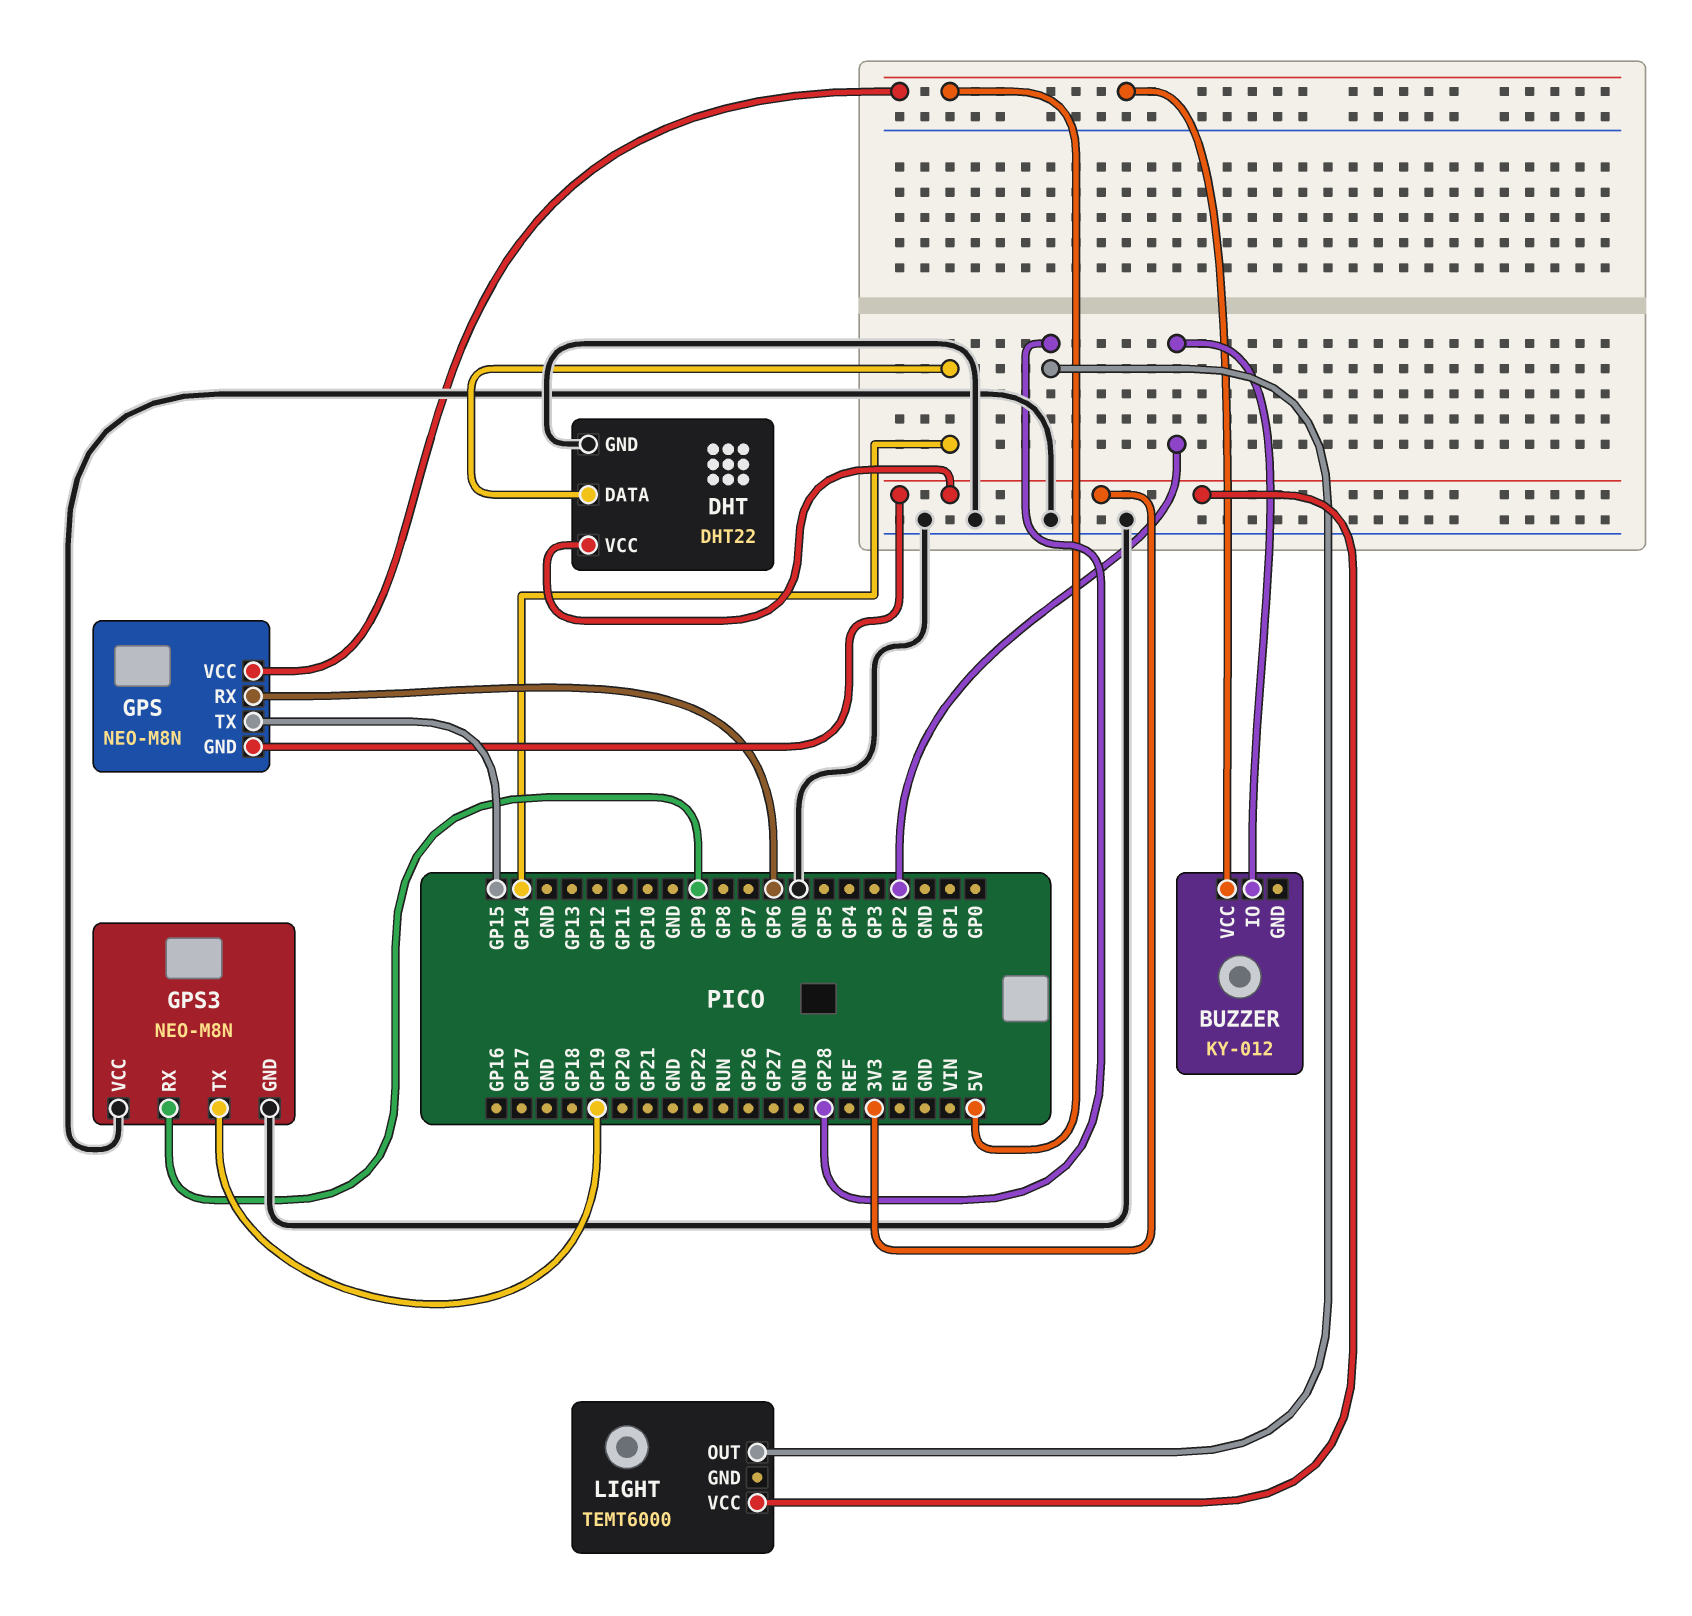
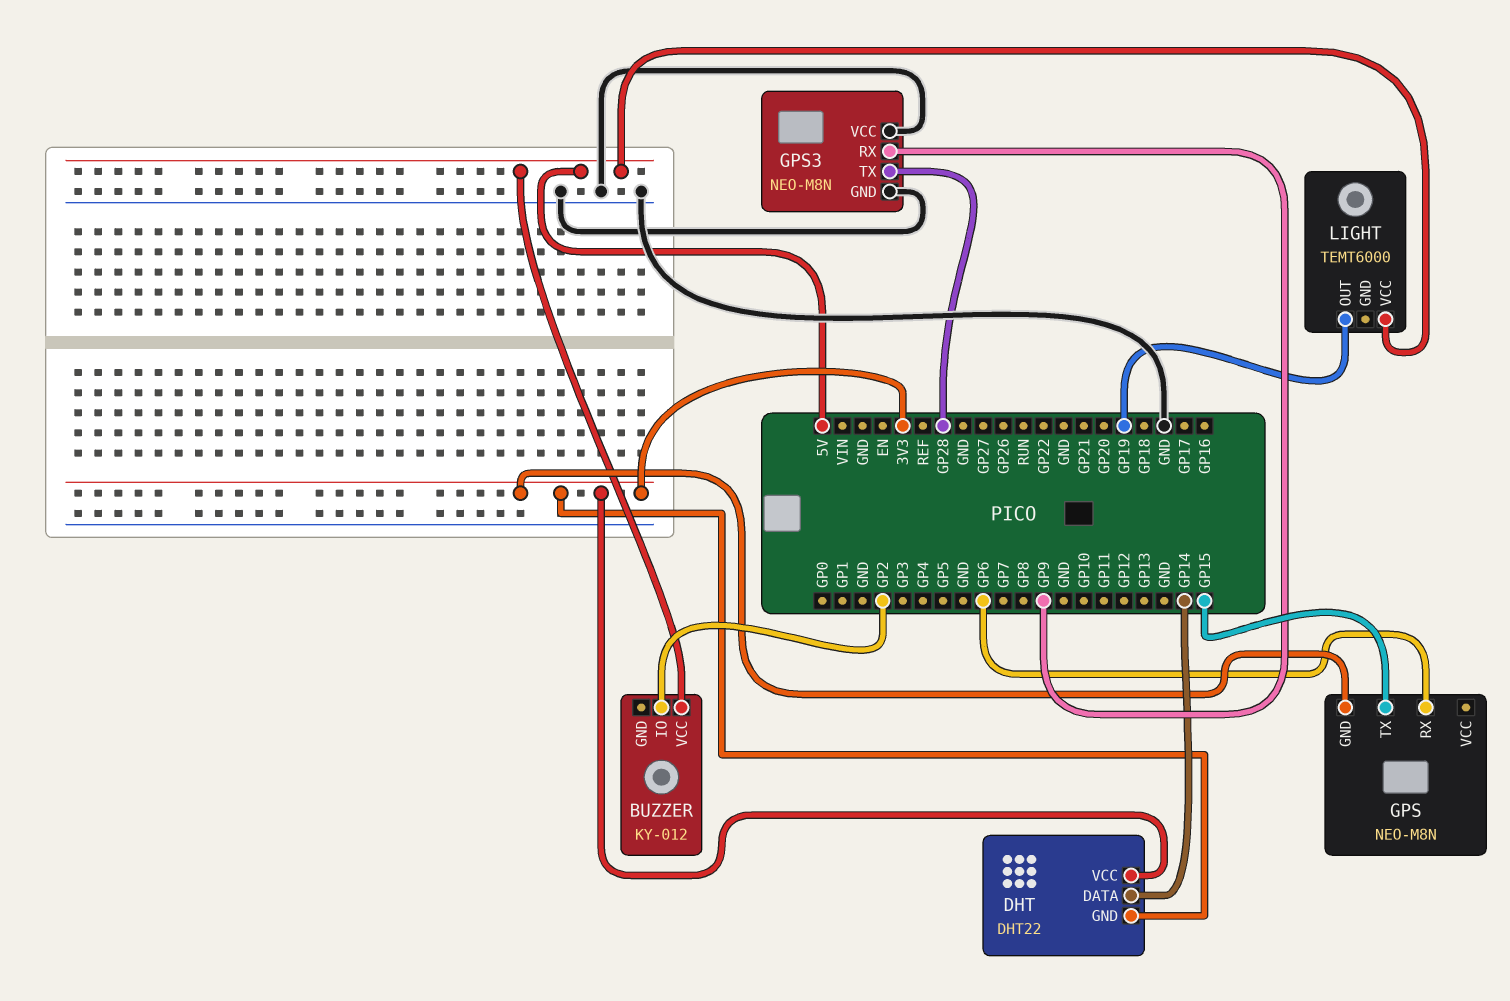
DHT pin GND: GND -> 3V3
GPS pin VCC: 5V -> none
GPS3 pin TX: GP19 -> GP28
LIGHT pin OUT: GP28 -> GP19
LIGHT pin VCC: 3V3 -> 5V

